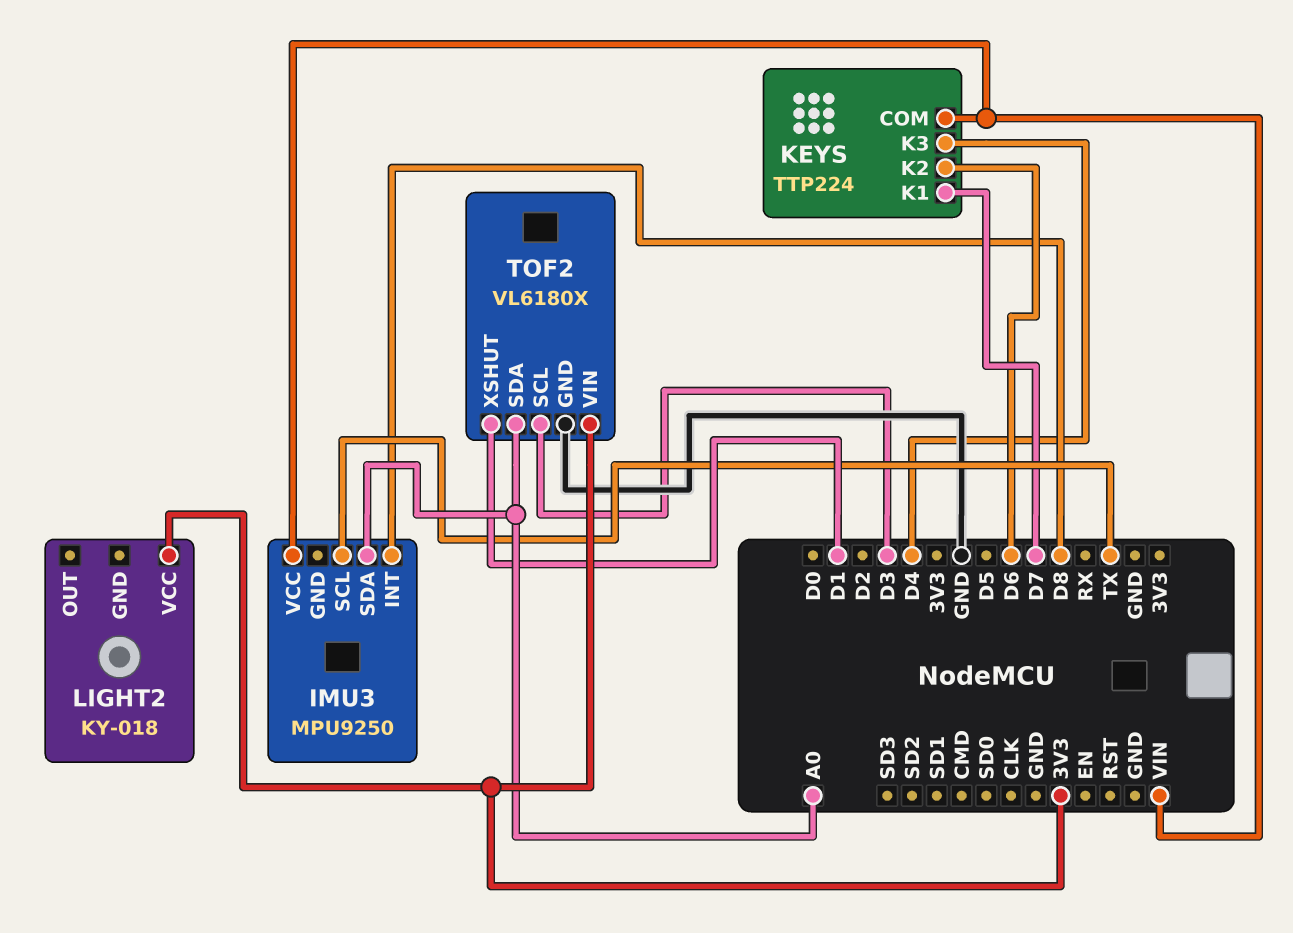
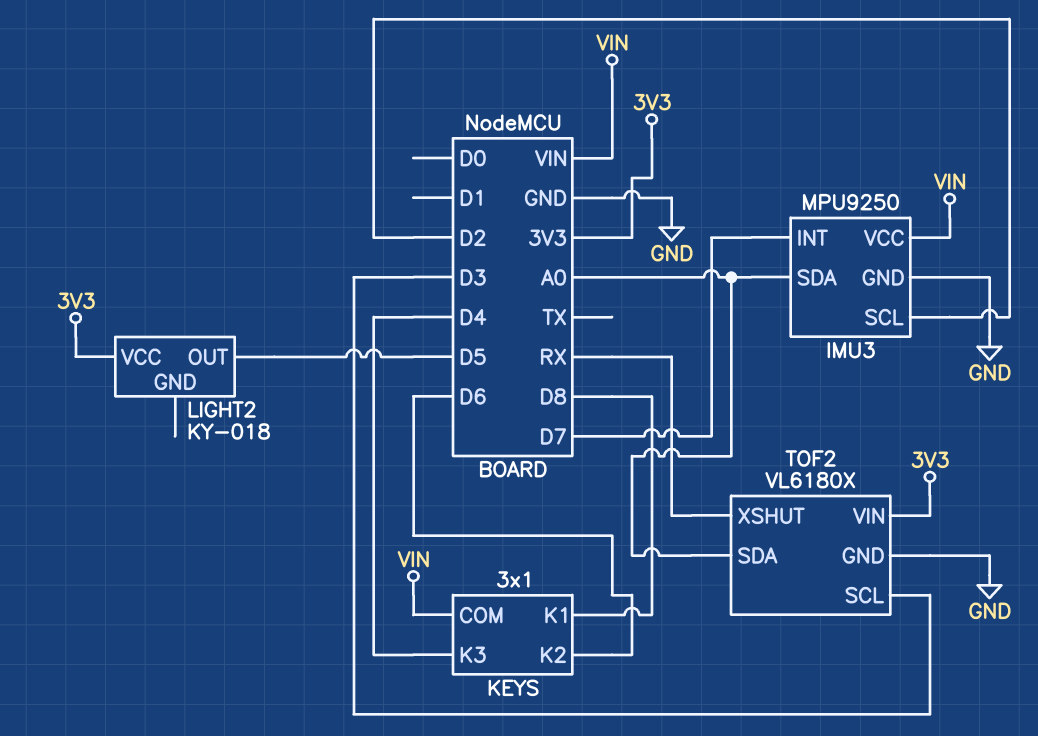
IMU3 pin GND: none -> GND
IMU3 pin INT: D8 -> D7
IMU3 pin SCL: TX -> D2
KEYS: TTP224 -> 3x1
KEYS pin K1: D7 -> D8
LIGHT2 pin OUT: none -> D5
TOF2 pin XSHUT: D1 -> RX

